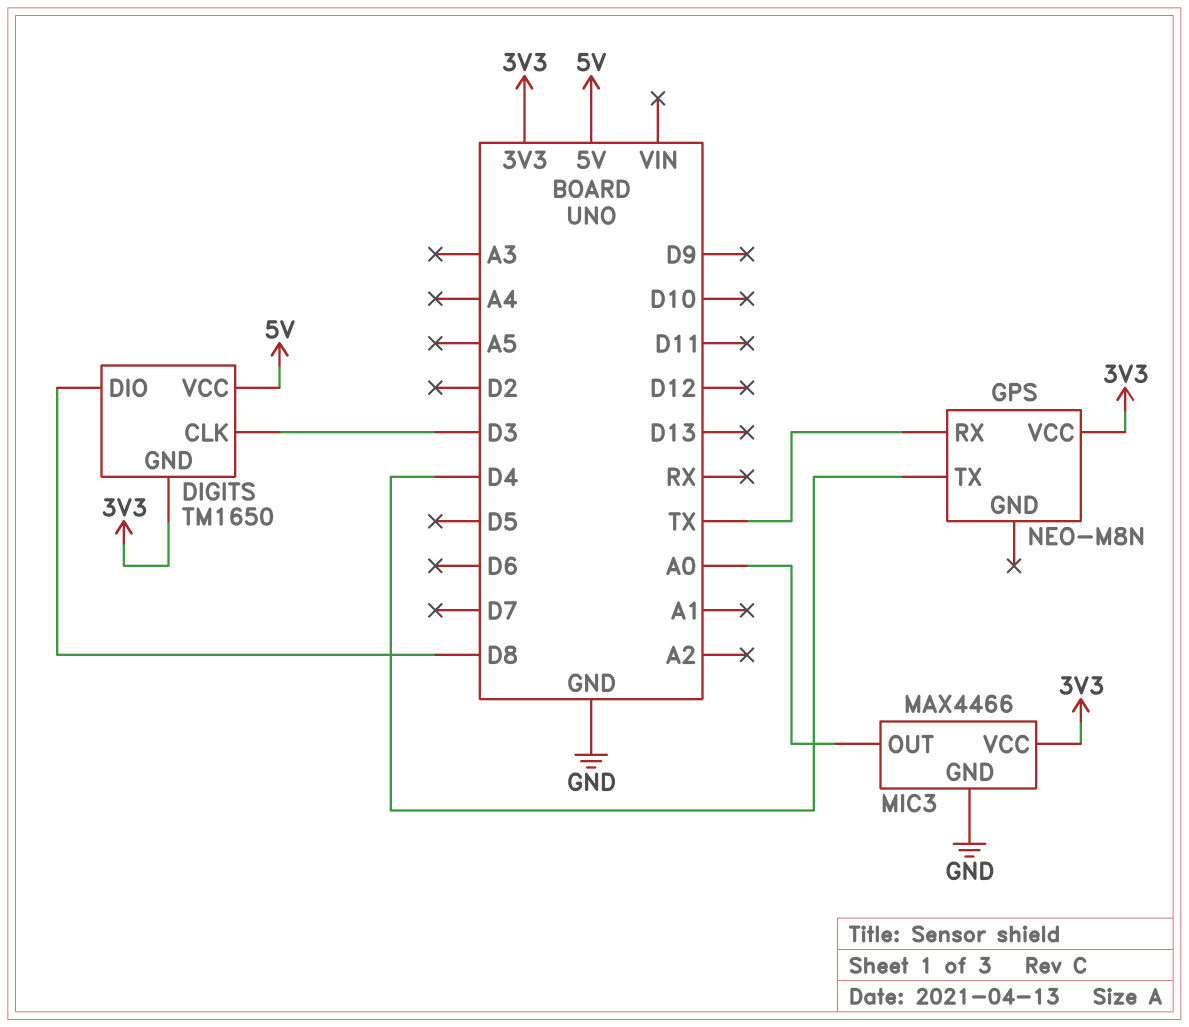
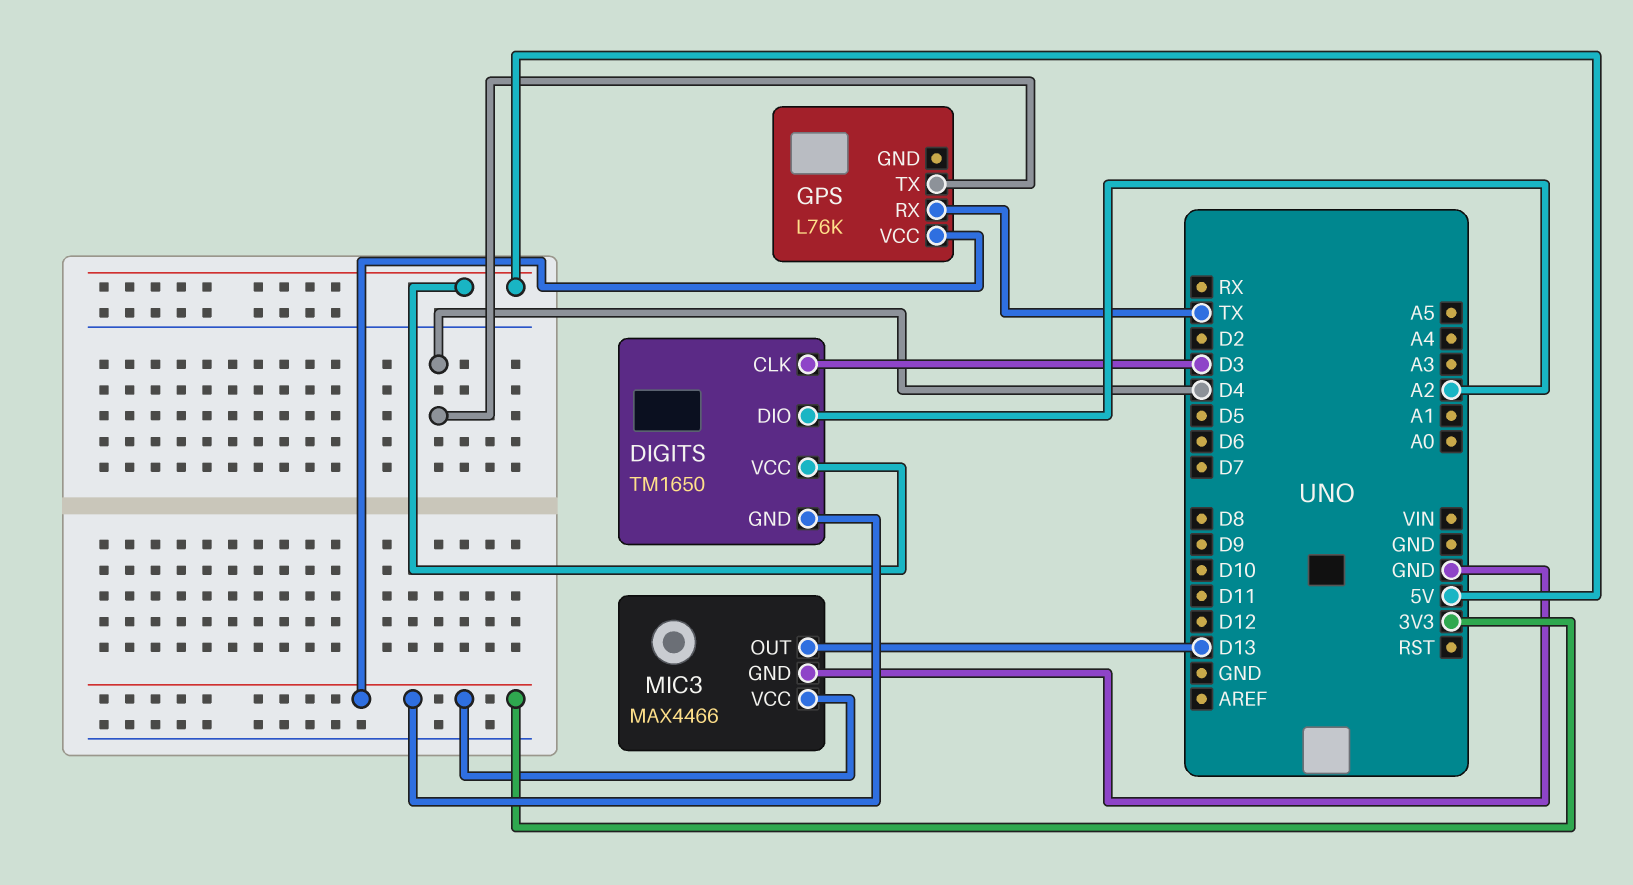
DIGITS pin DIO: D8 -> A2
GPS: NEO-M8N -> L76K
MIC3 pin OUT: A0 -> D13

